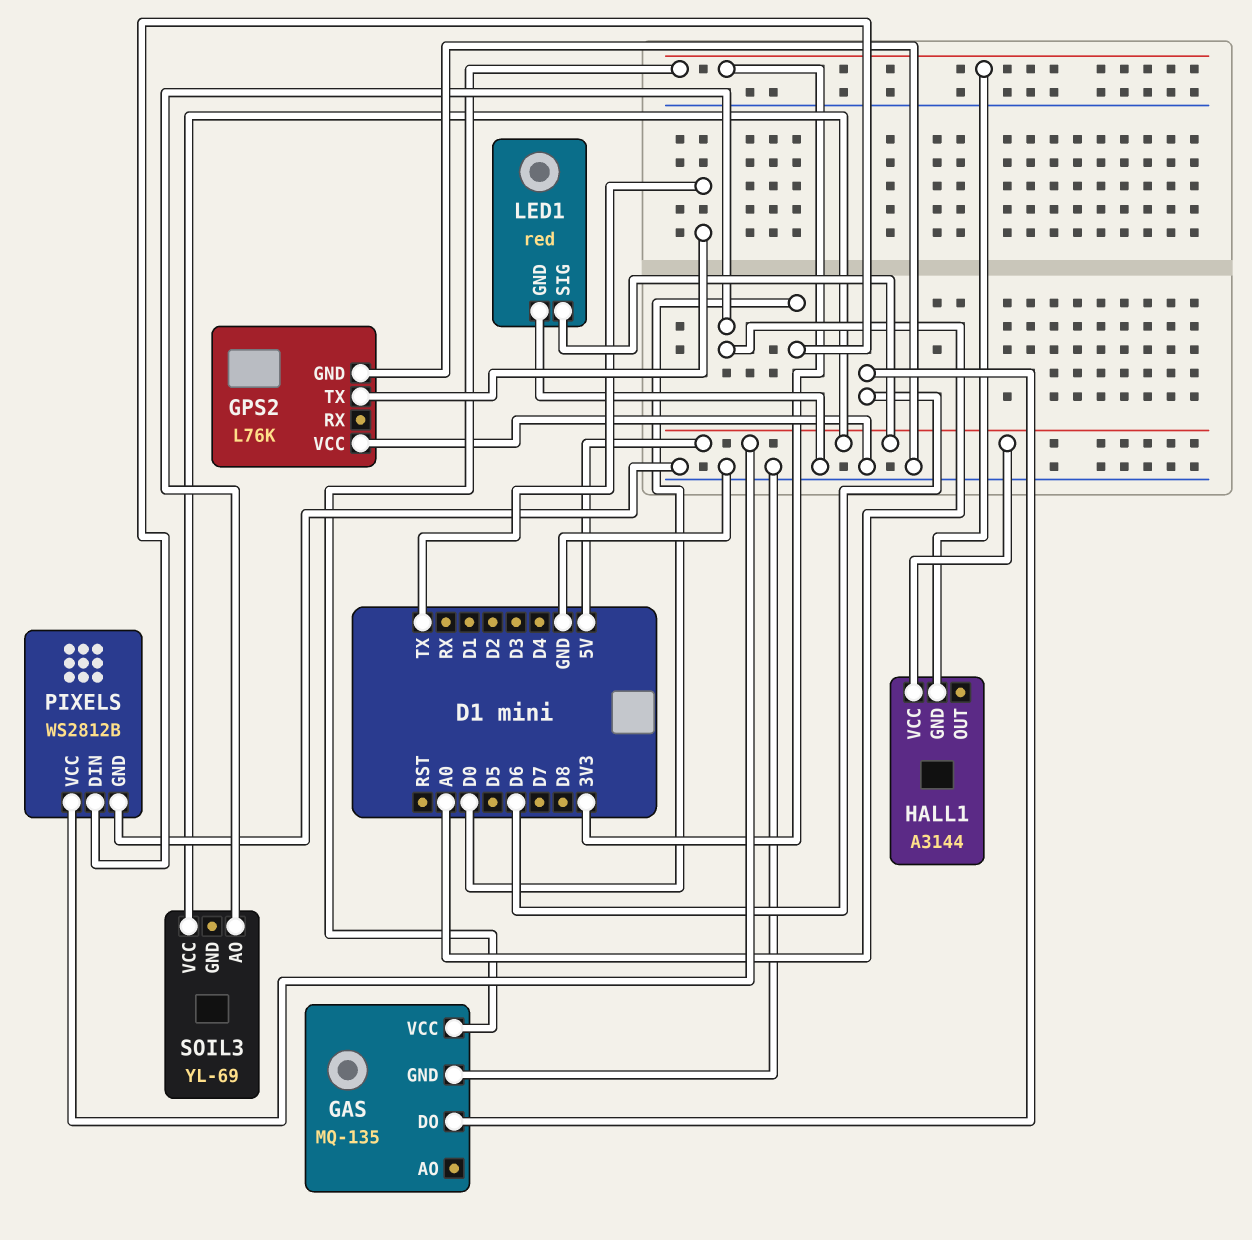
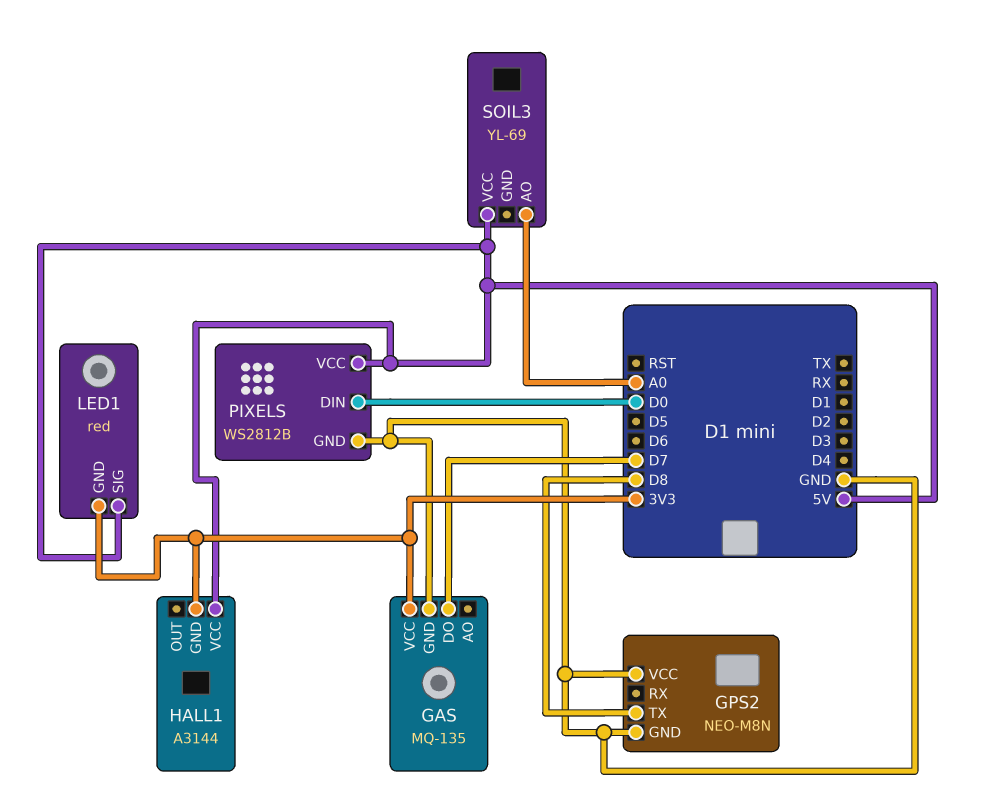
GAS pin DO: D6 -> D7
GPS2: L76K -> NEO-M8N
GPS2 pin TX: TX -> D8
LED1 pin GND: GND -> 3V3

